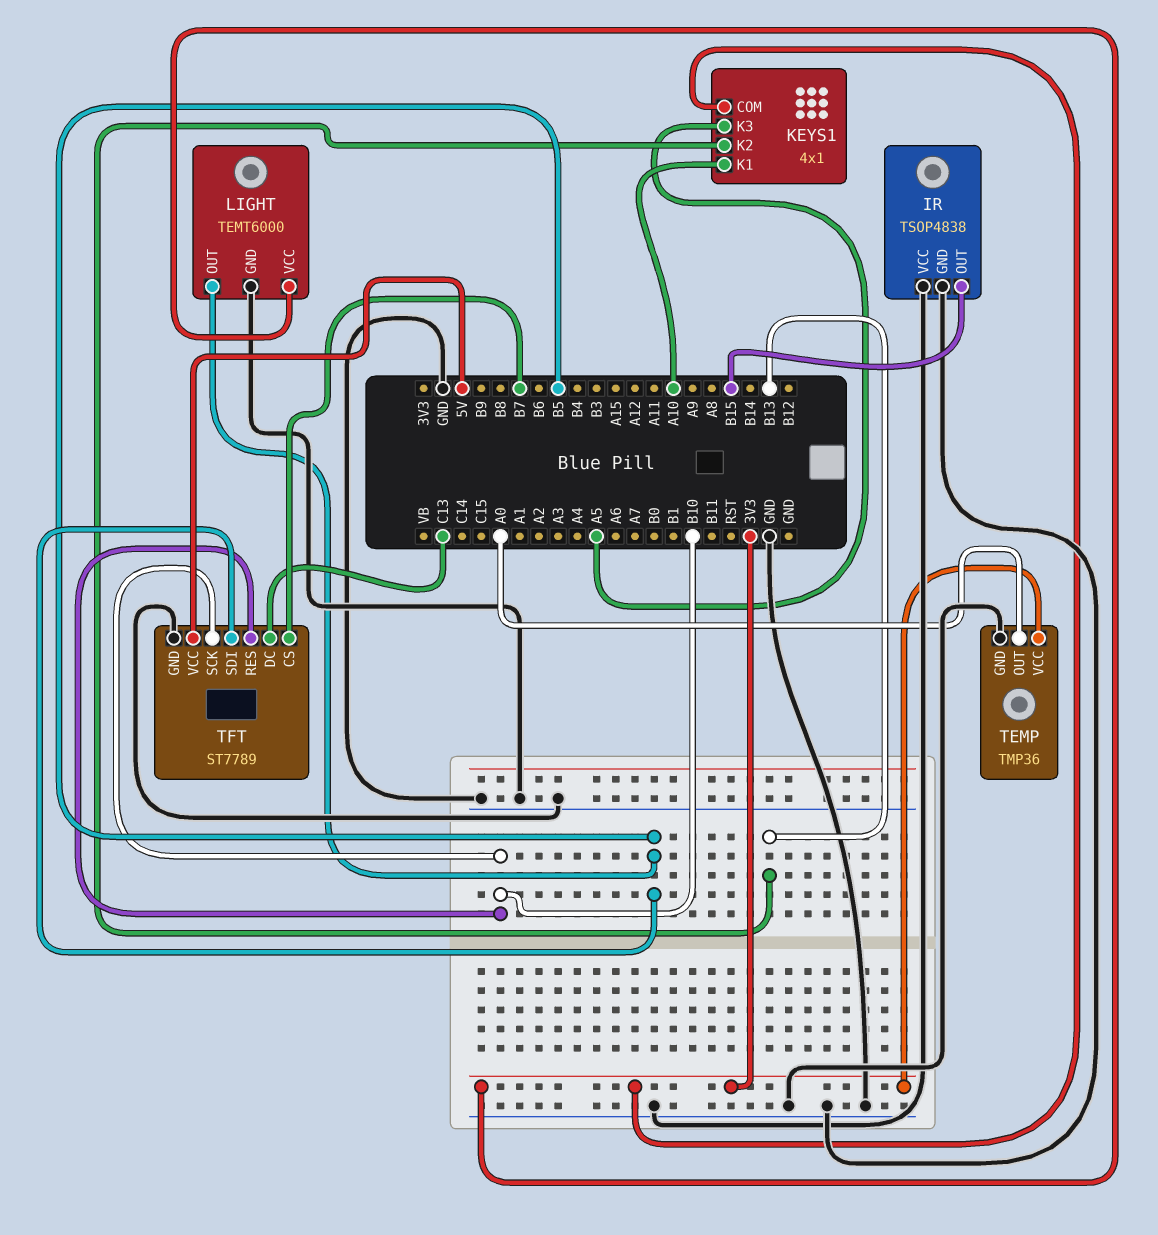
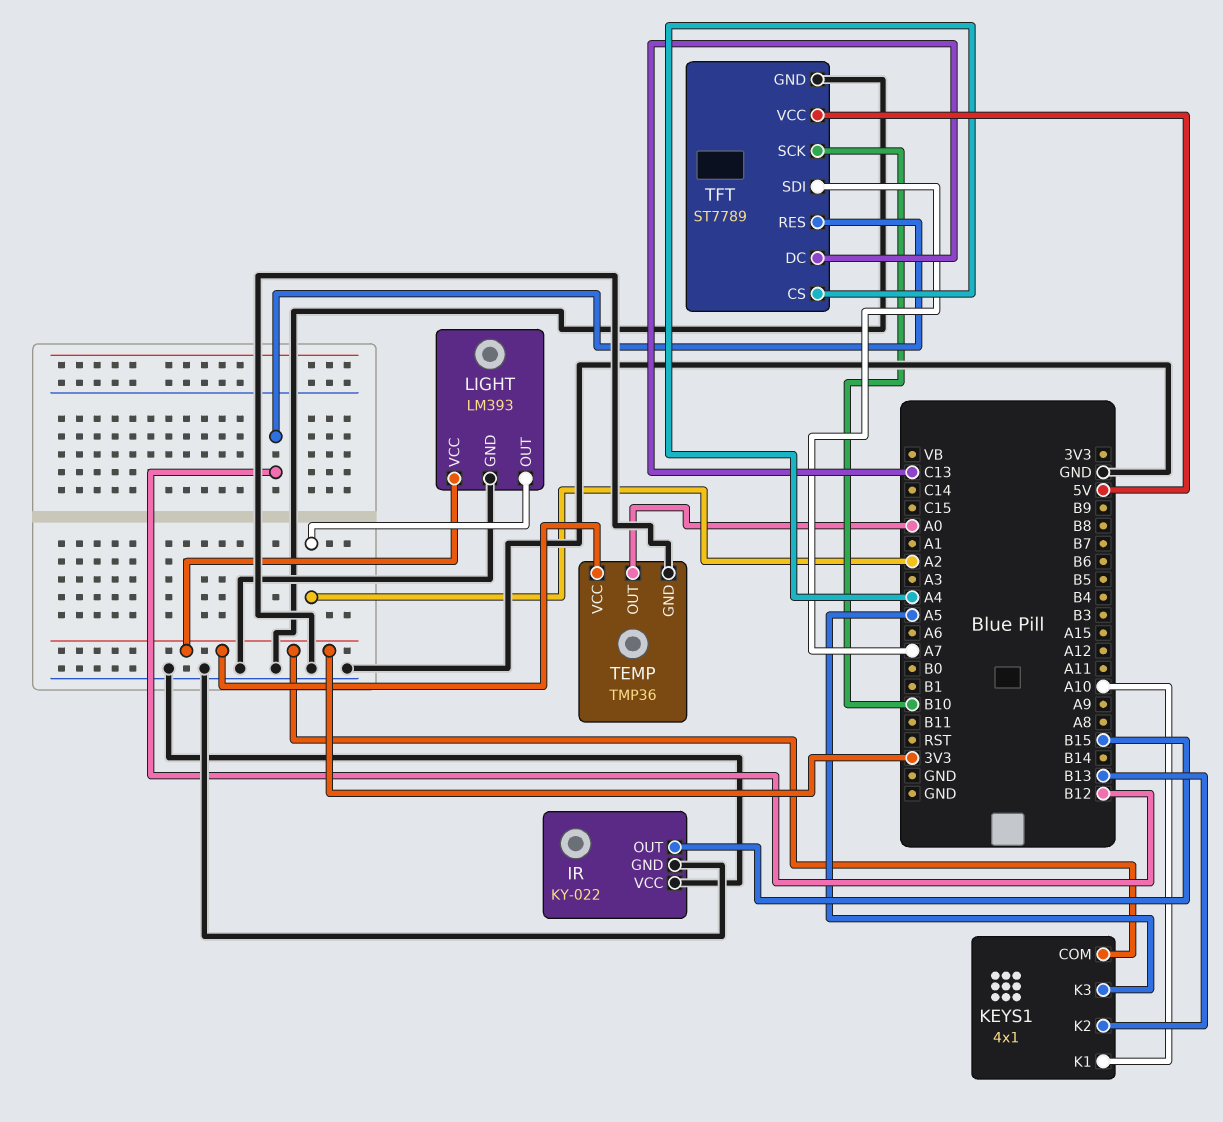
IR: TSOP4838 -> KY-022
LIGHT: TEMT6000 -> LM393
LIGHT pin OUT: B5 -> A2
TFT pin CS: B7 -> A4
TFT pin RES: B10 -> B12
TFT pin SDI: B5 -> A7

